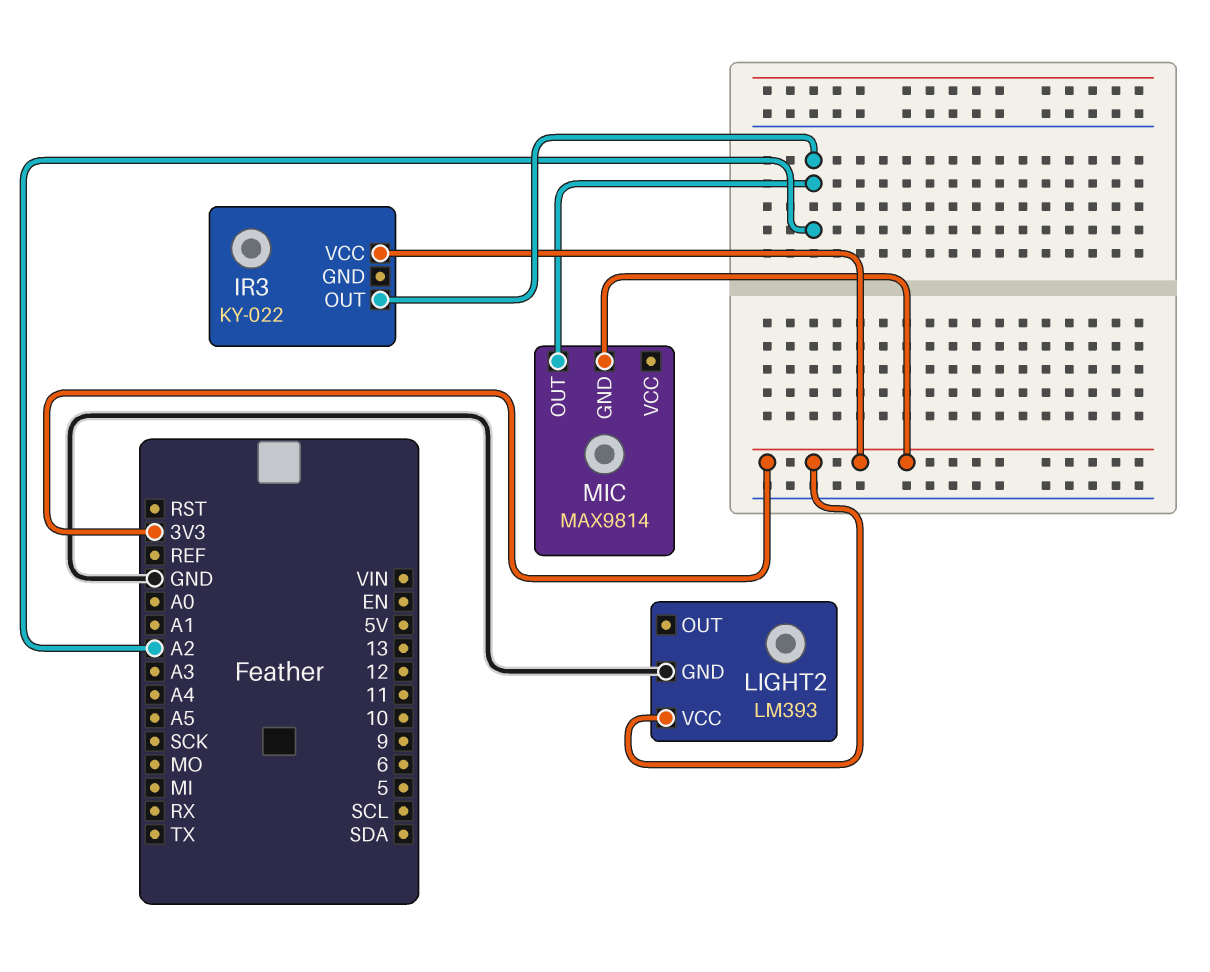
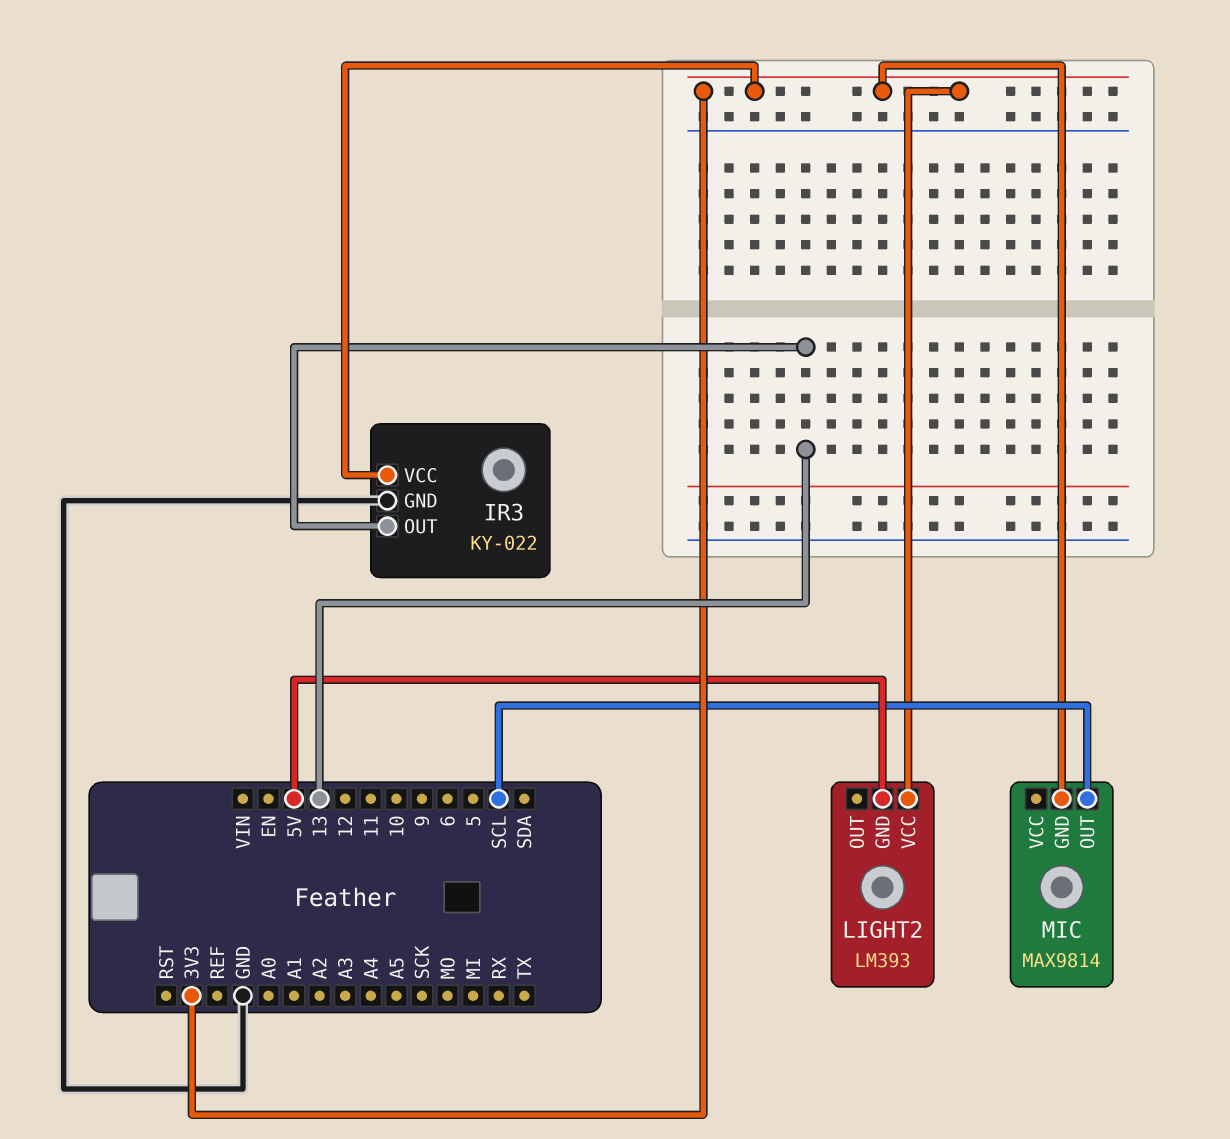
IR3 pin GND: none -> GND
IR3 pin OUT: A2 -> 13
LIGHT2 pin GND: GND -> 5V
MIC pin OUT: A2 -> SCL

